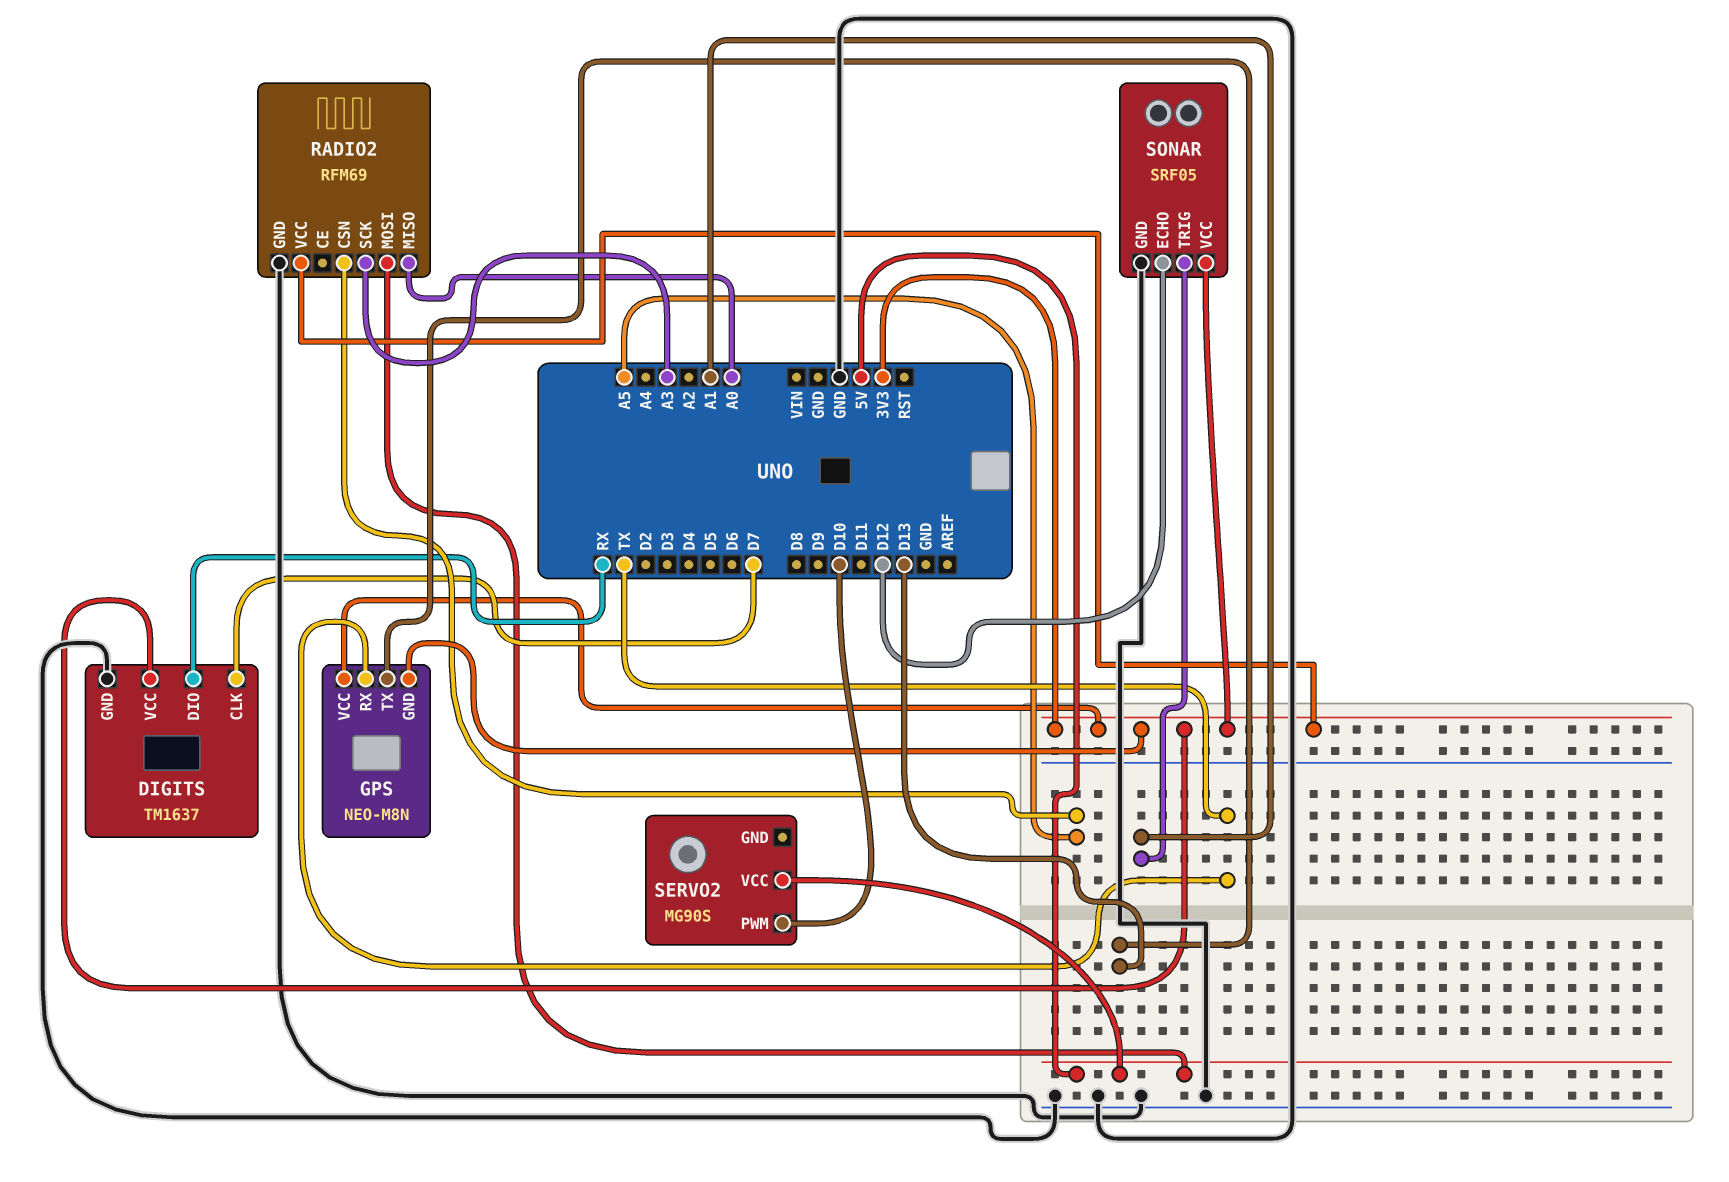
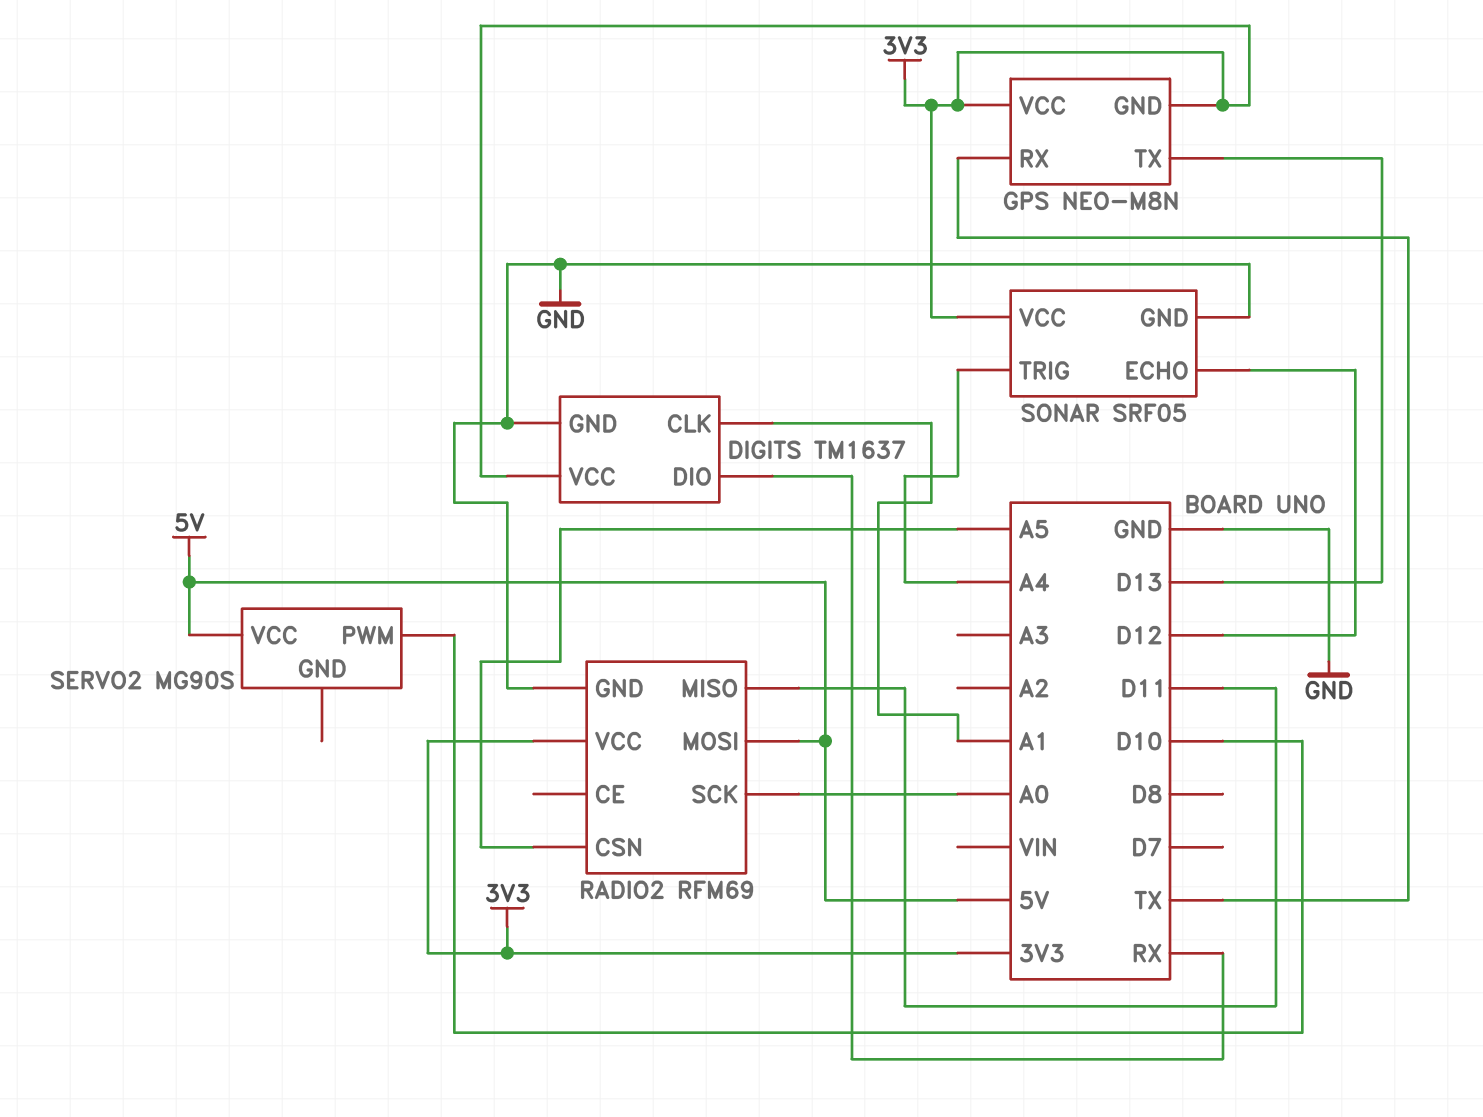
DIGITS pin CLK: D7 -> A1
RADIO2 pin MISO: A0 -> D11
RADIO2 pin SCK: A3 -> A0
SONAR pin TRIG: A1 -> A4

